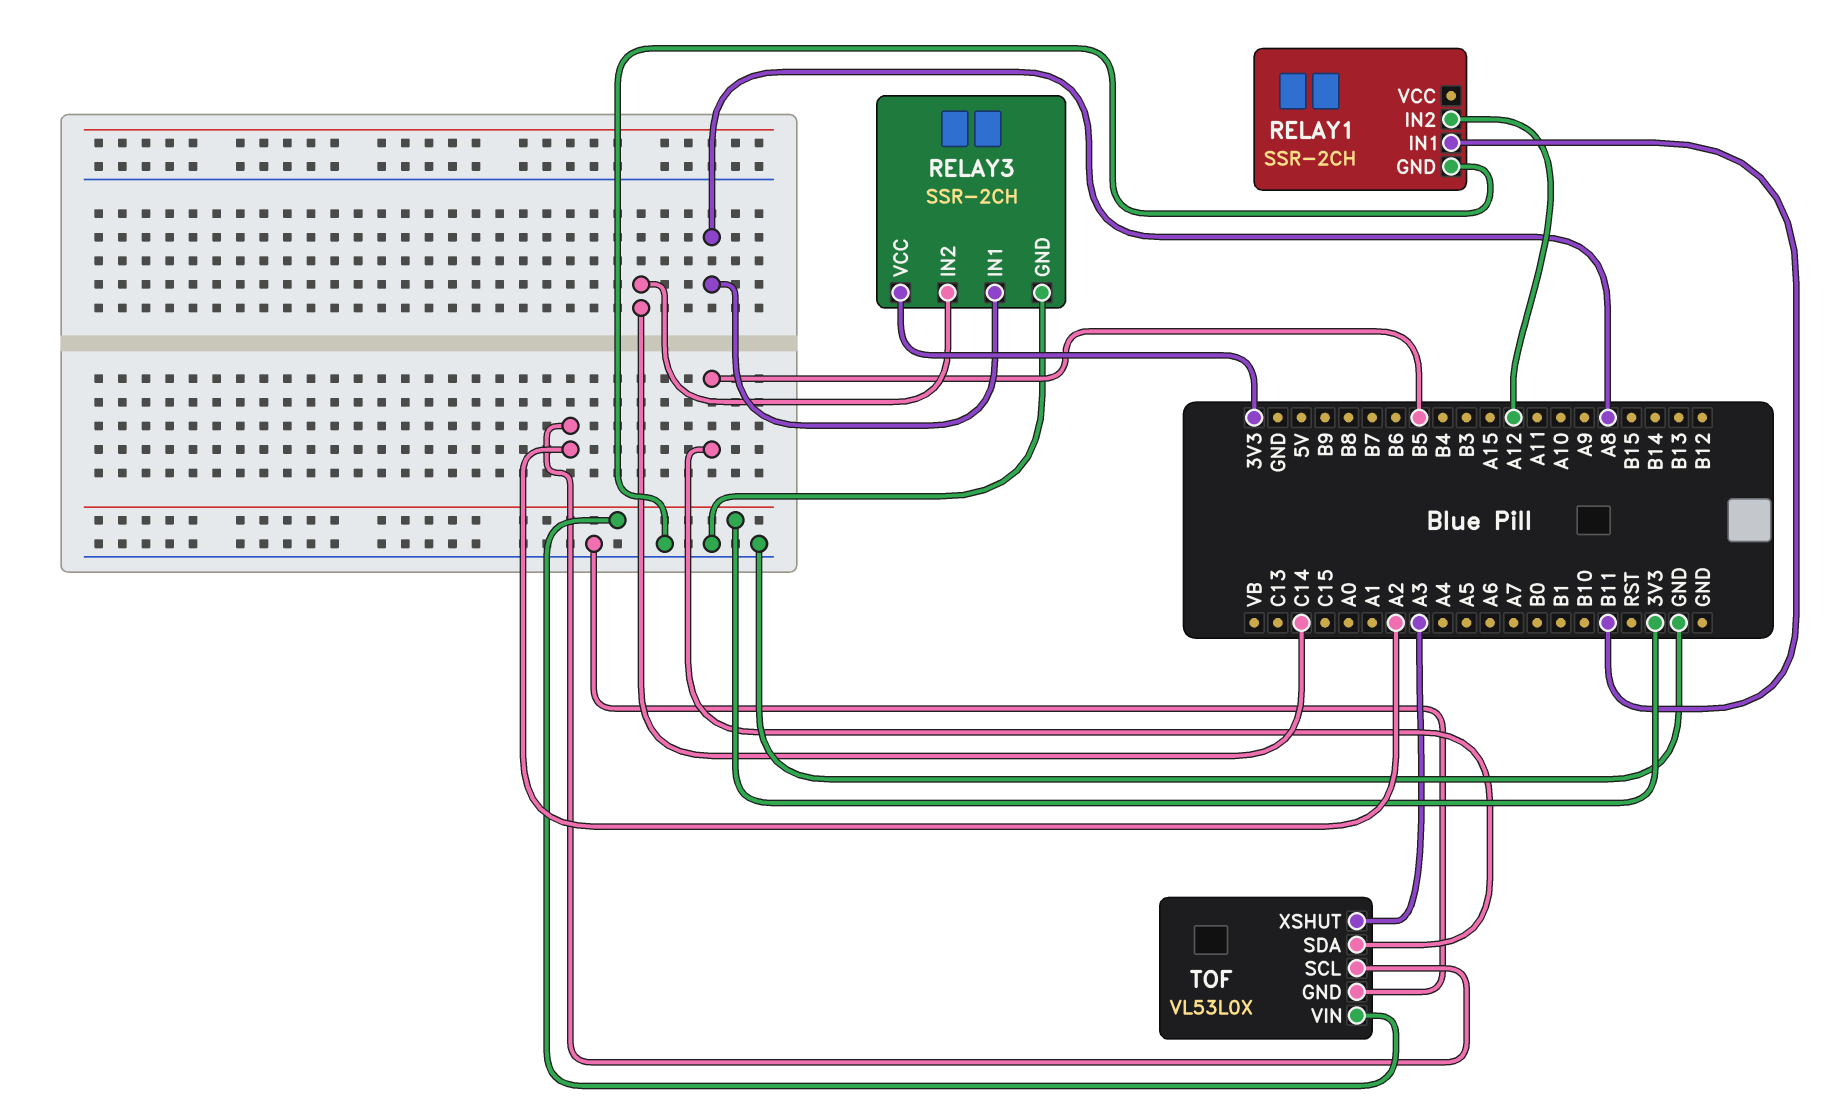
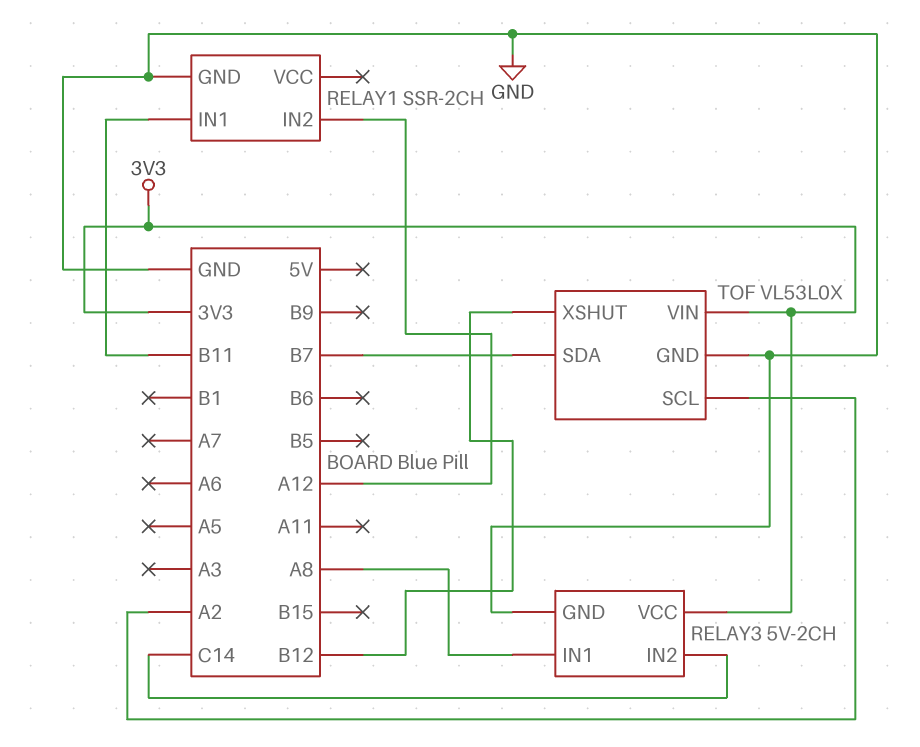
RELAY3: SSR-2CH -> 5V-2CH
TOF pin SDA: B5 -> B7
TOF pin XSHUT: A3 -> B12

